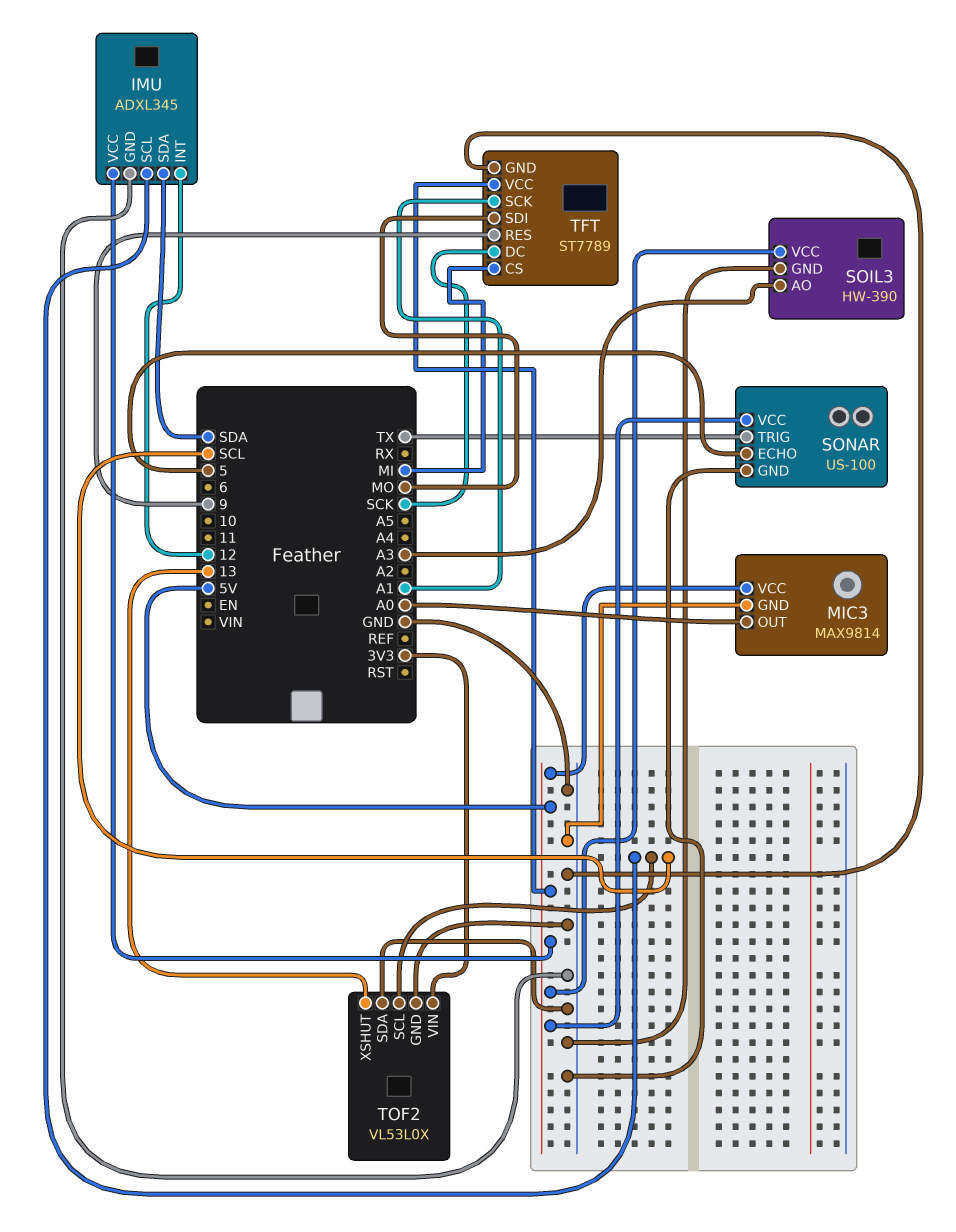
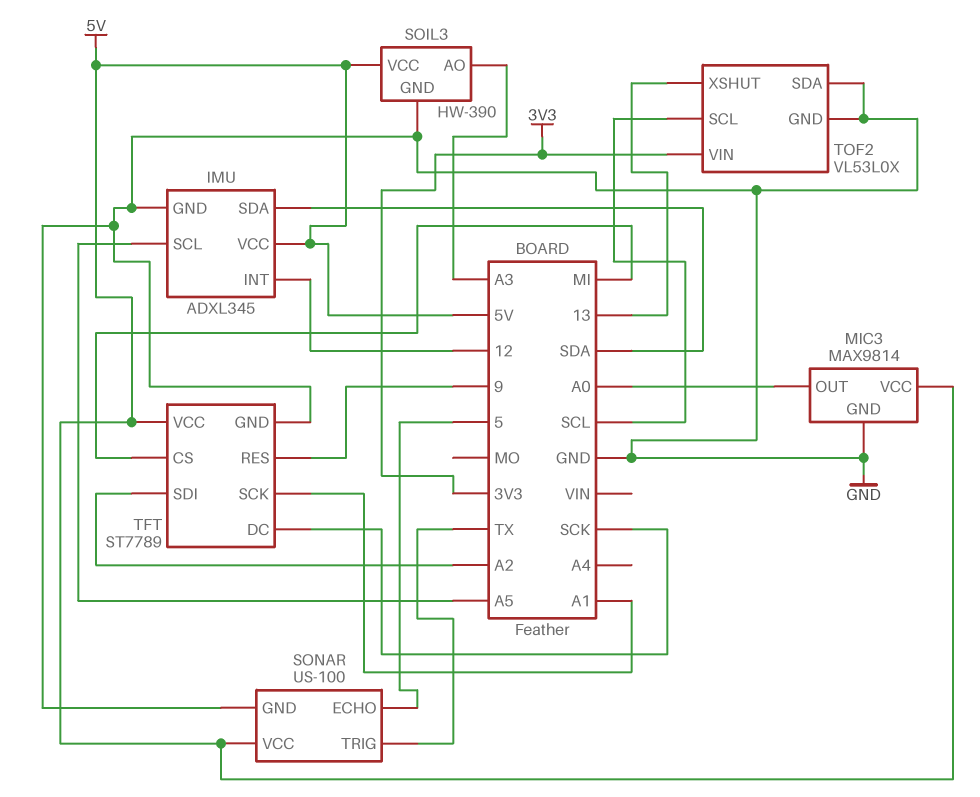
IMU pin SCL: SCL -> A5
TFT pin SDI: MO -> A2

